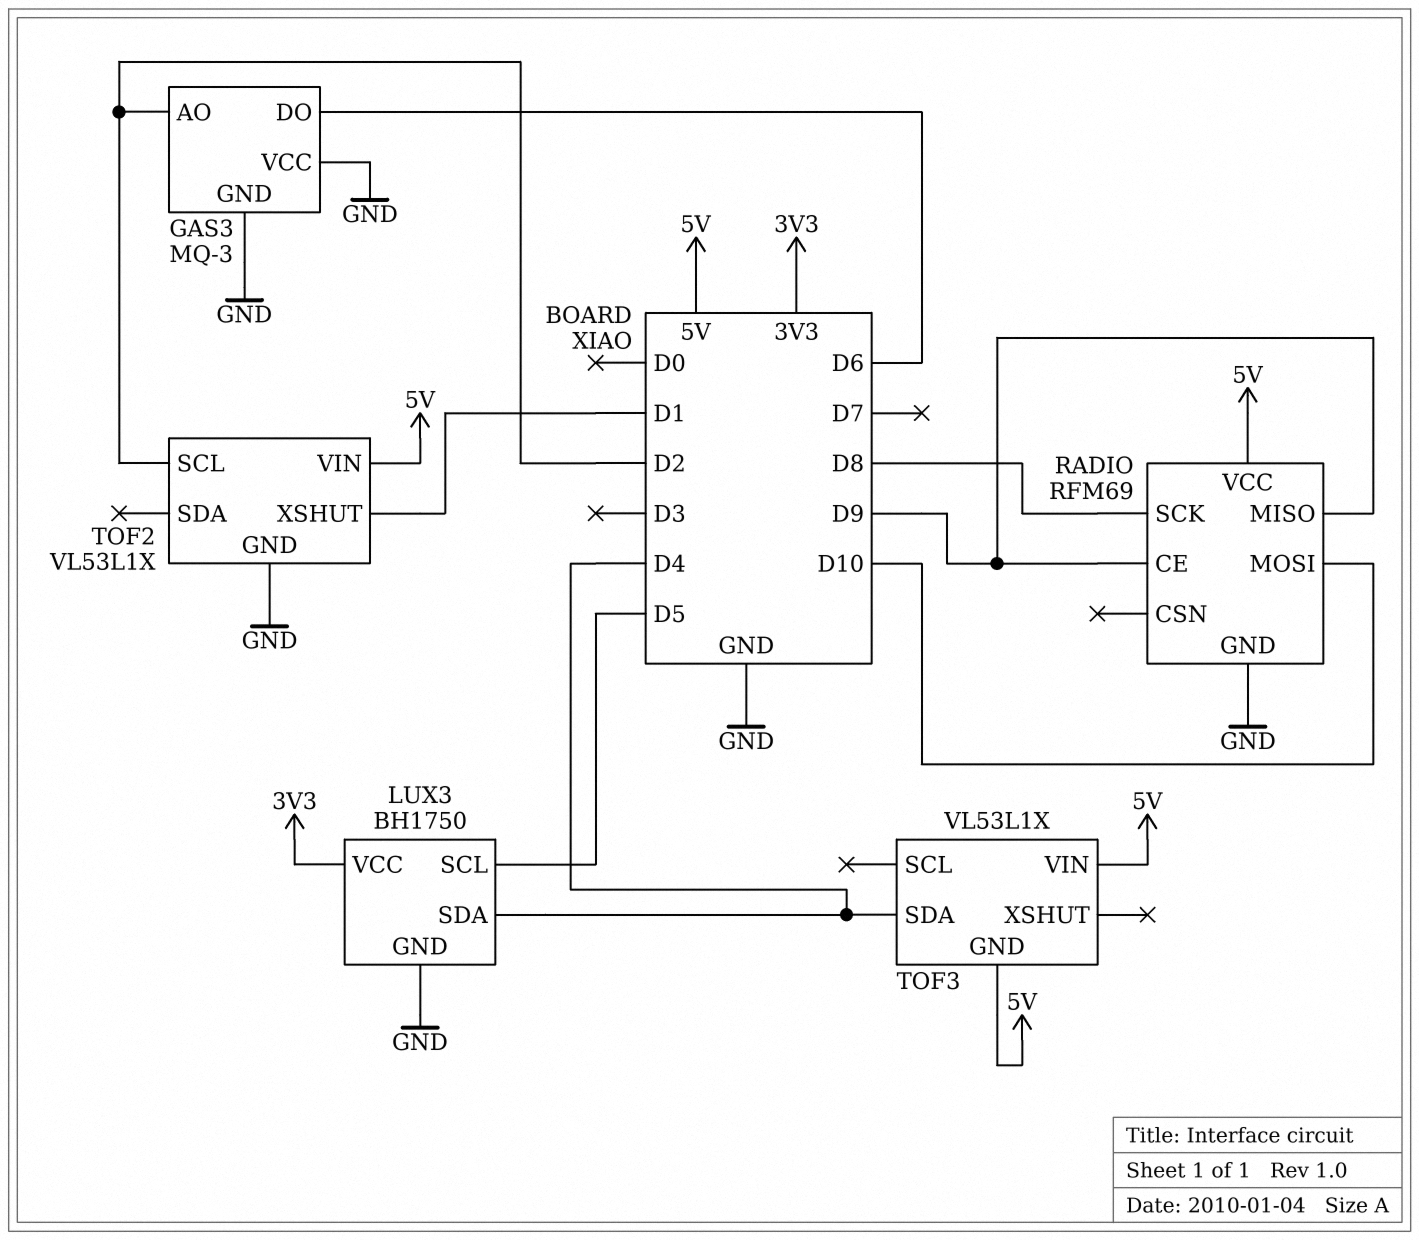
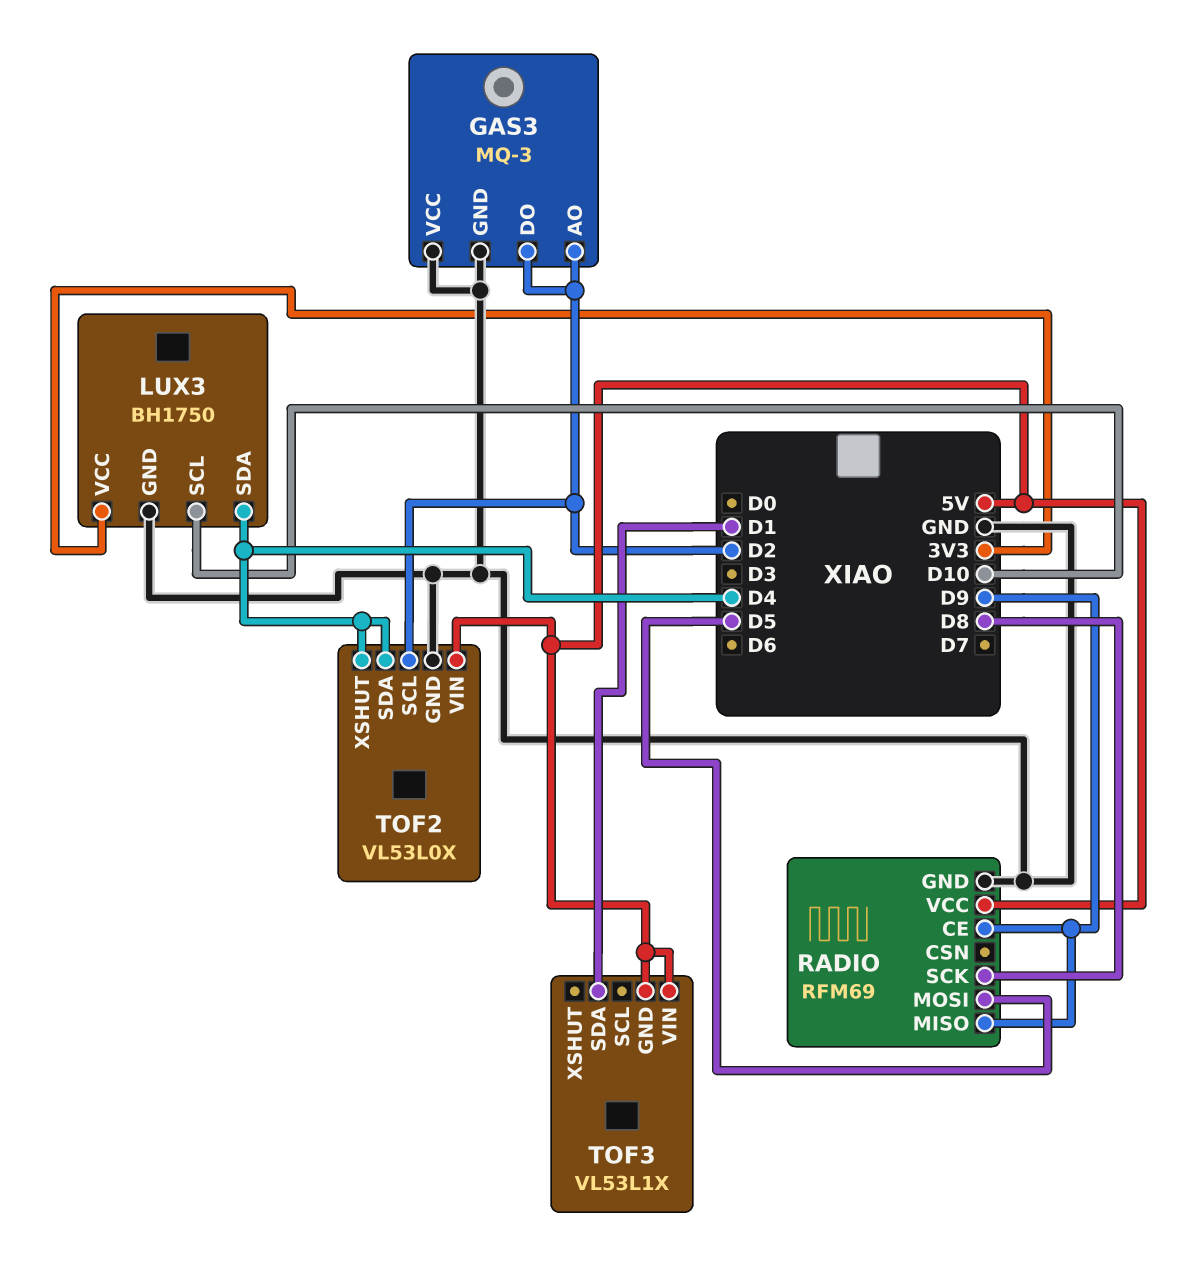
GAS3 pin DO: D6 -> D2
LUX3 pin SCL: D5 -> D10
RADIO pin MOSI: D10 -> D5
TOF2: VL53L1X -> VL53L0X
TOF2 pin SDA: none -> D4
TOF2 pin XSHUT: D1 -> D4
TOF3 pin SDA: D4 -> D1

